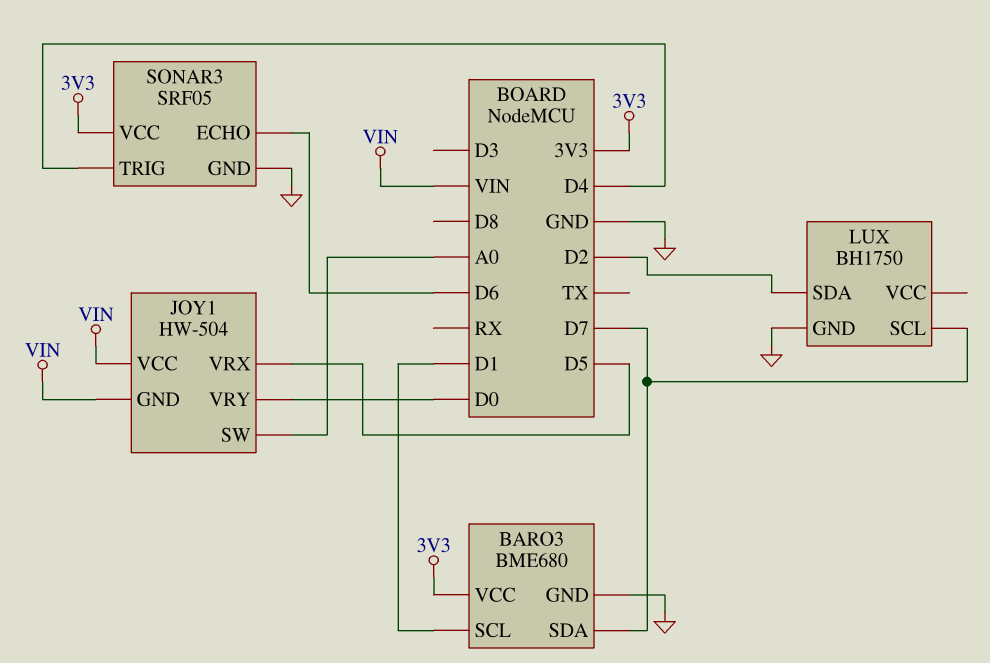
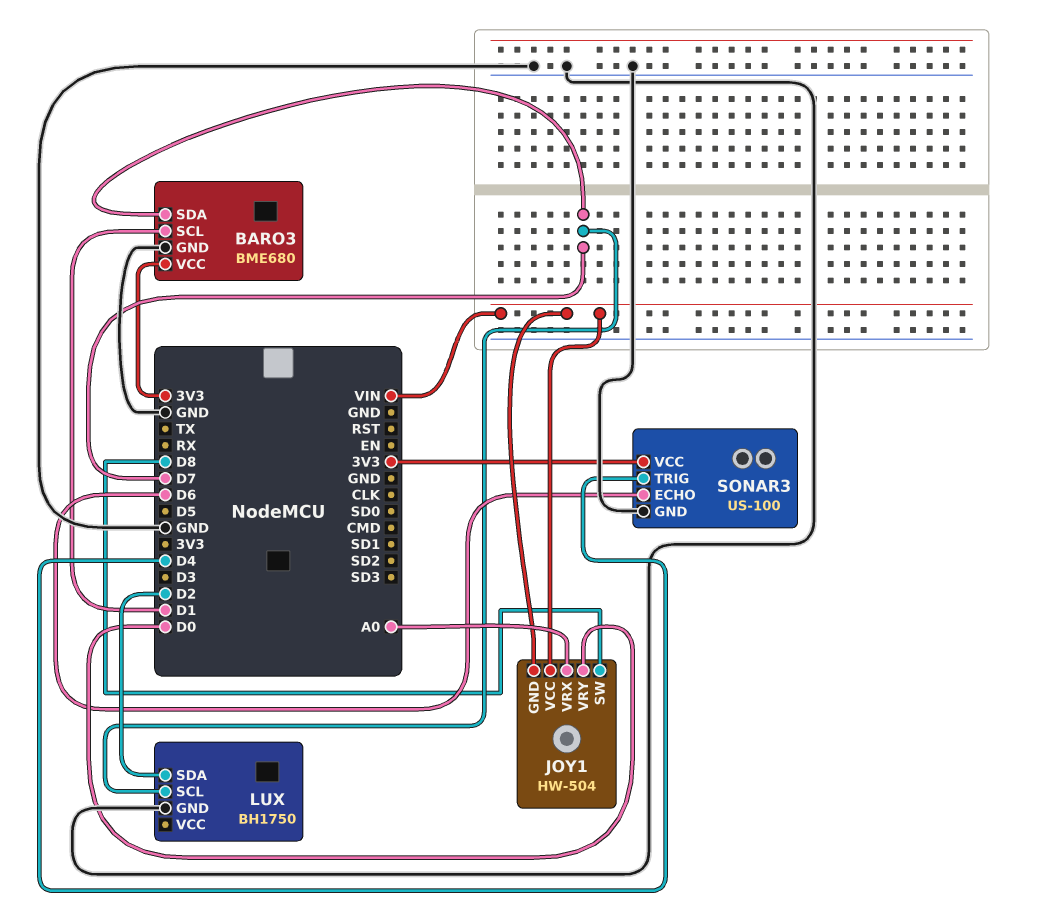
JOY1 pin SW: A0 -> D8
JOY1 pin VRX: D5 -> A0
SONAR3: SRF05 -> US-100

